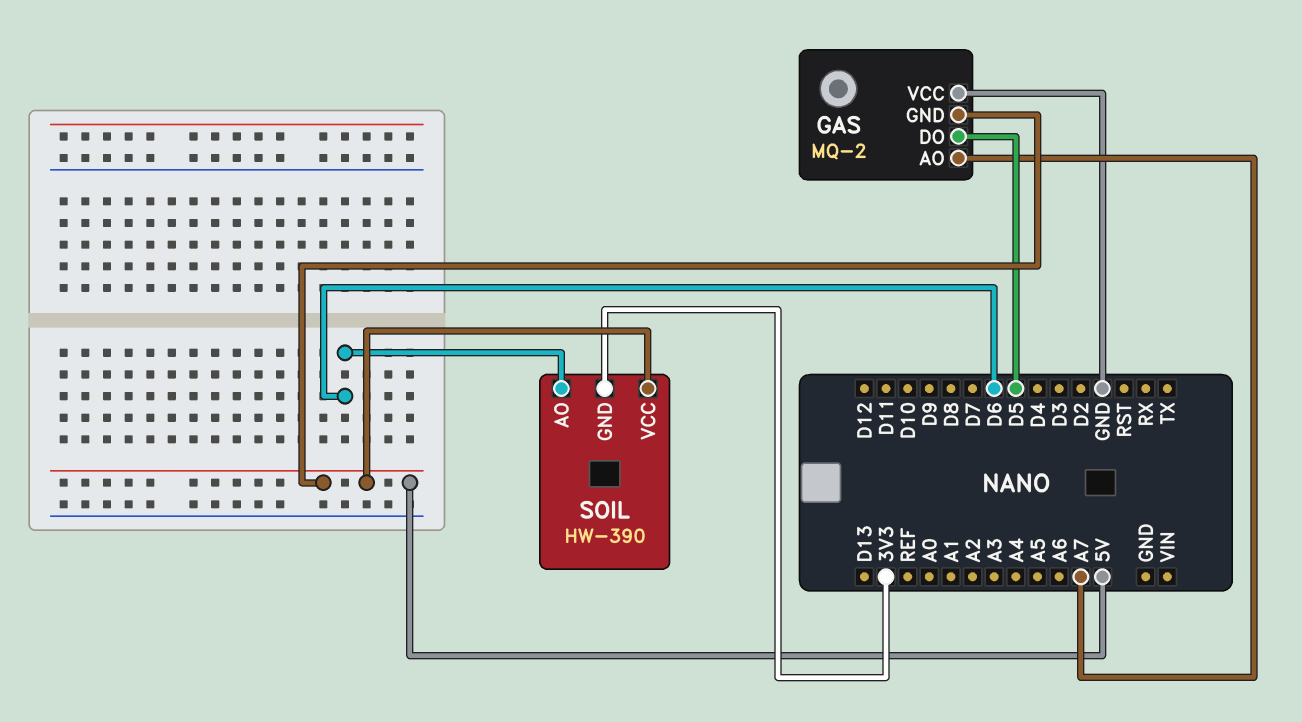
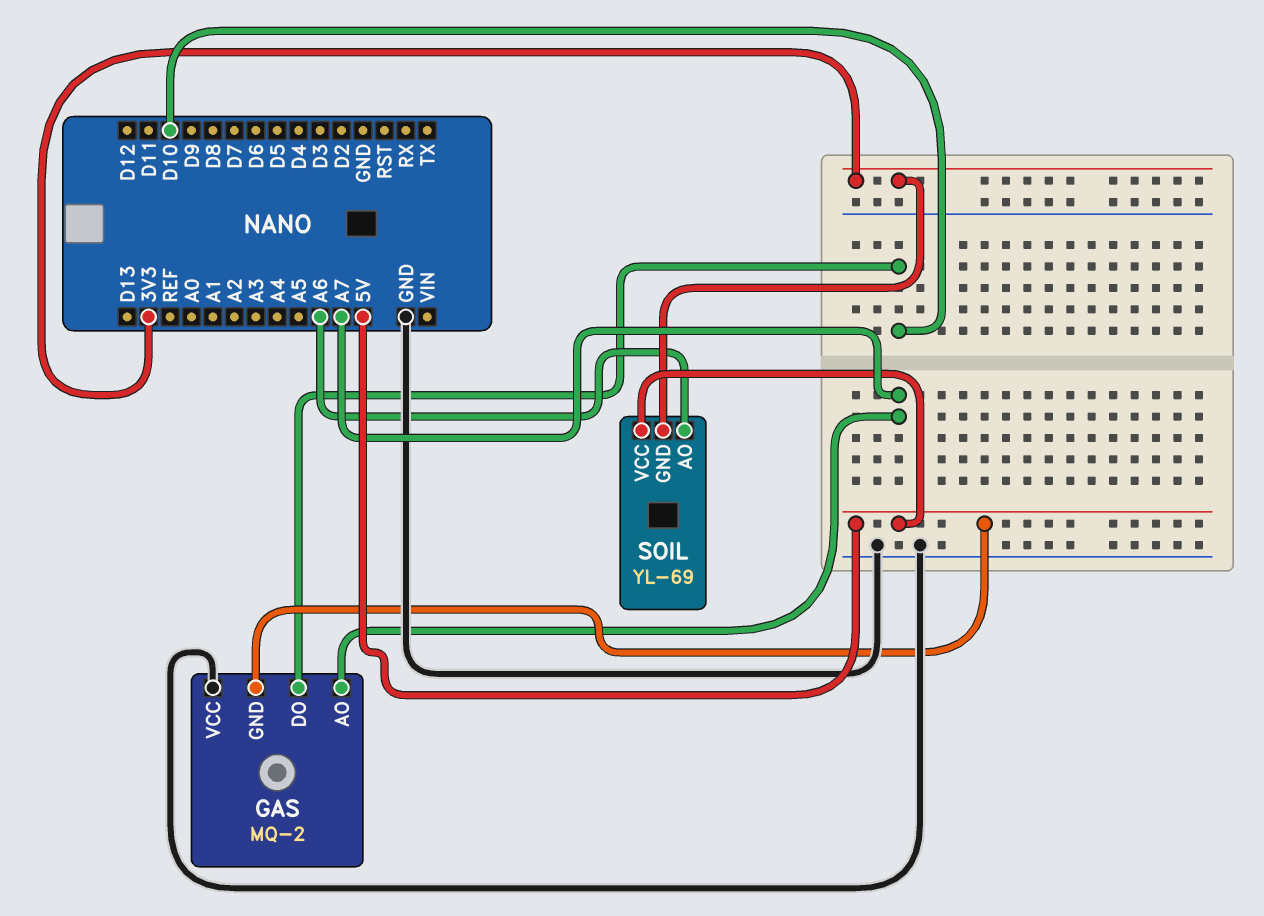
GAS pin DO: D5 -> D10
SOIL: HW-390 -> YL-69
SOIL pin AO: D6 -> A6

